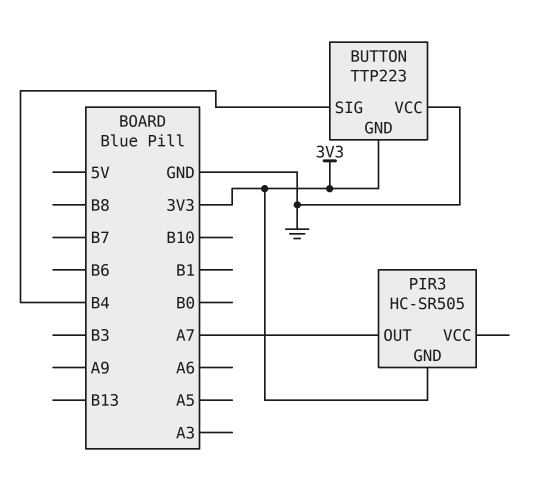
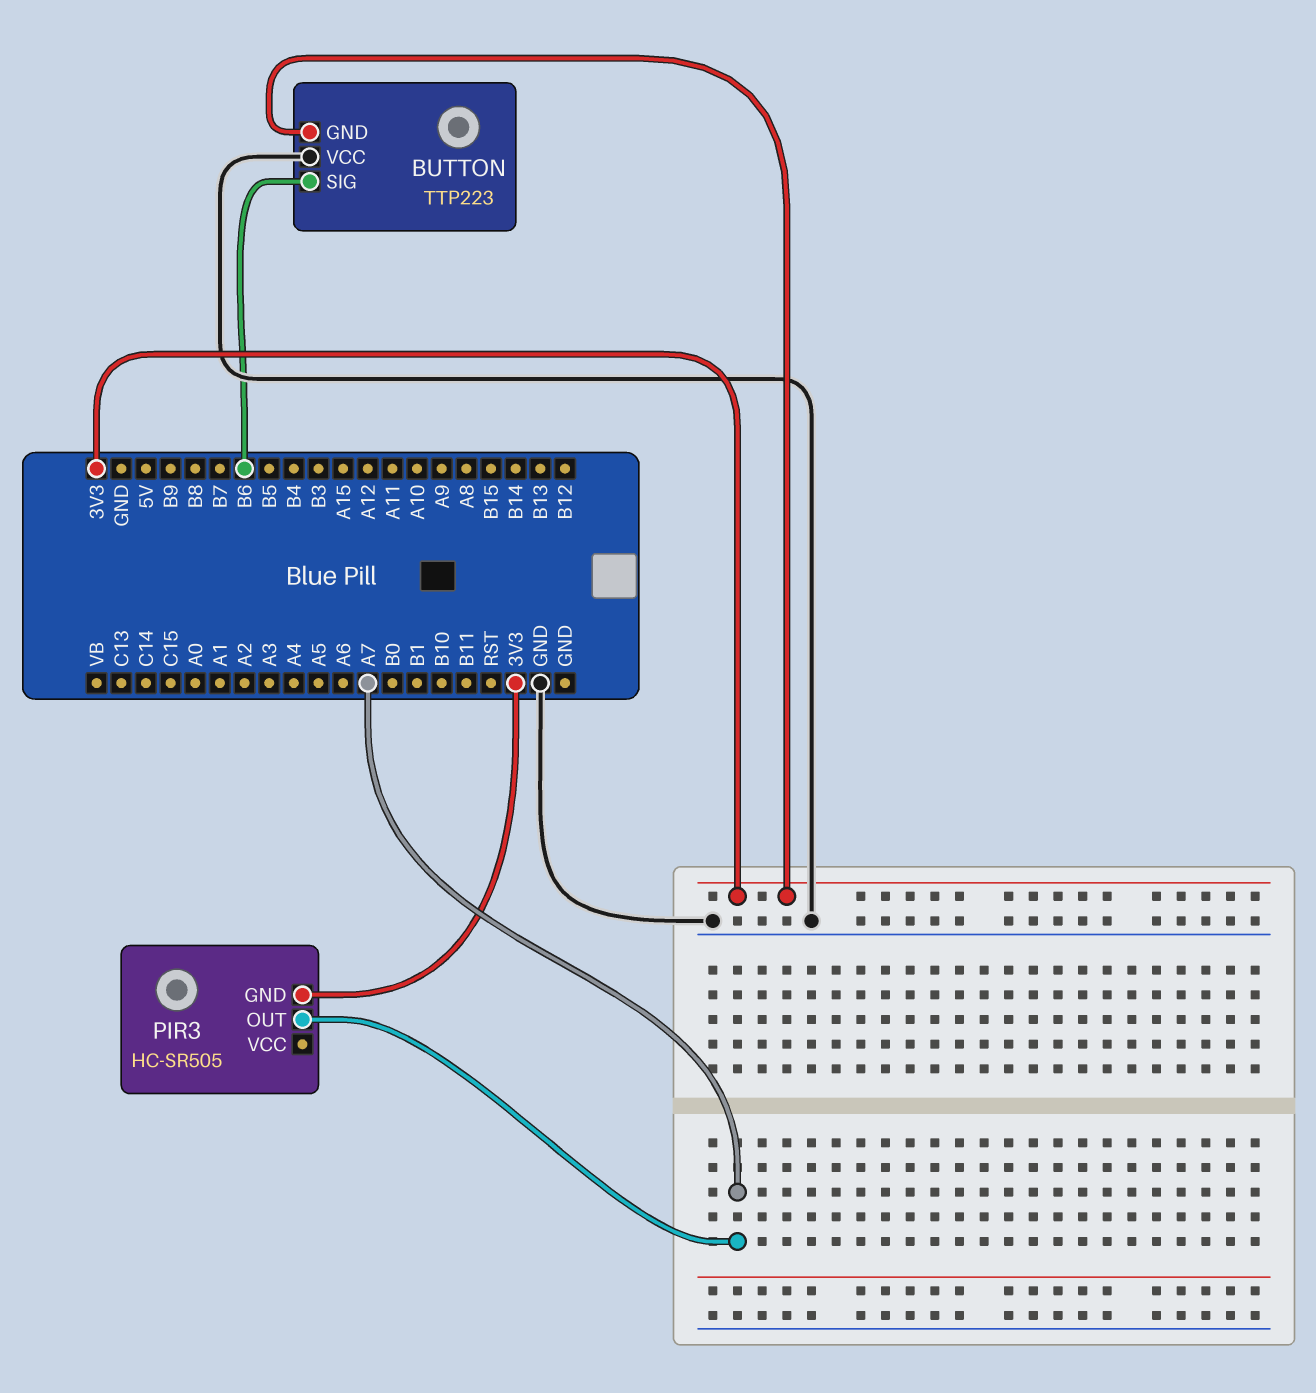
BUTTON pin SIG: B4 -> B6

